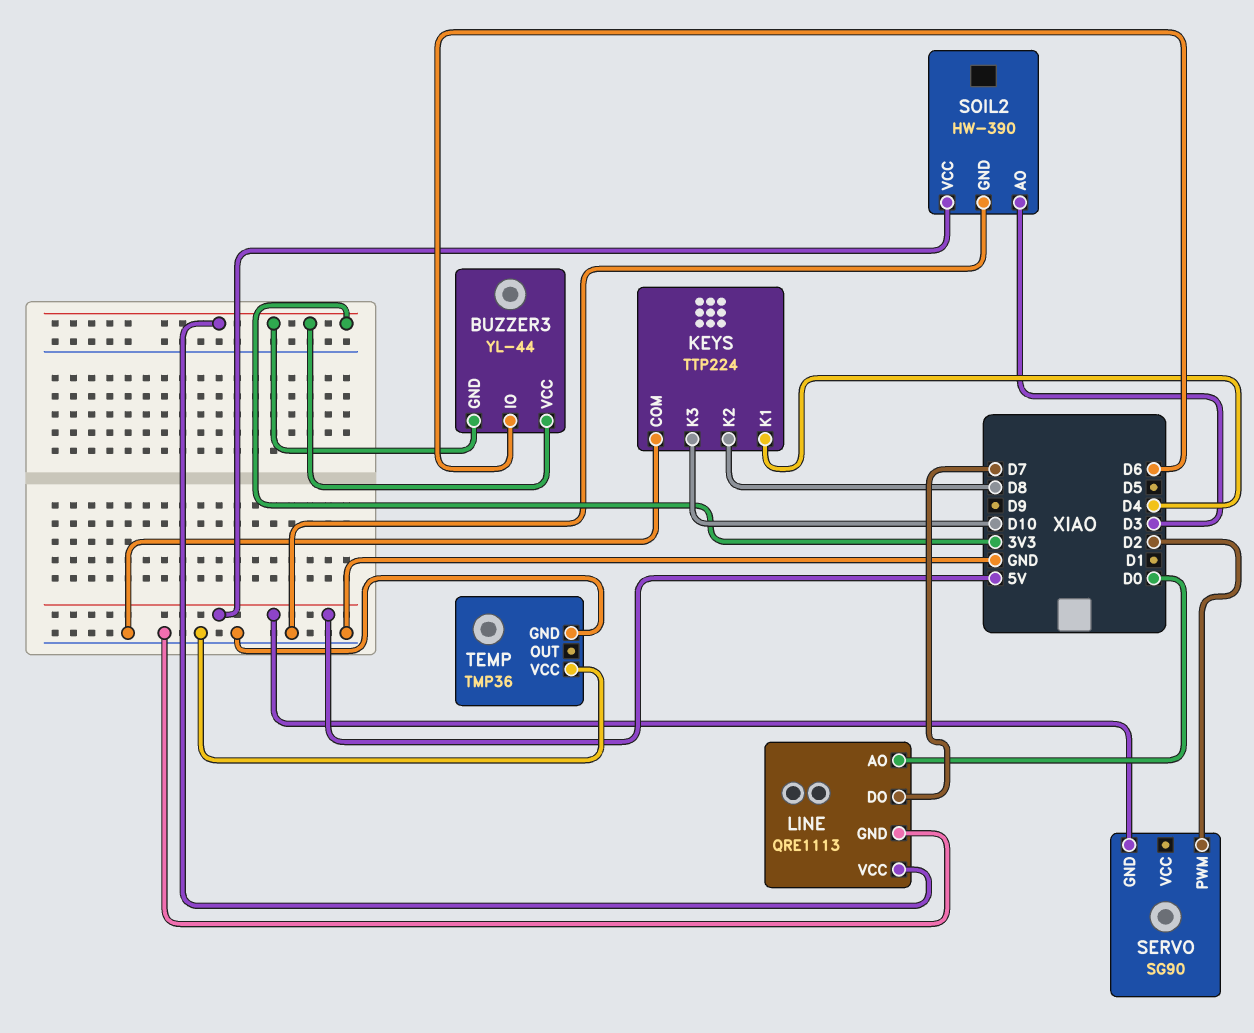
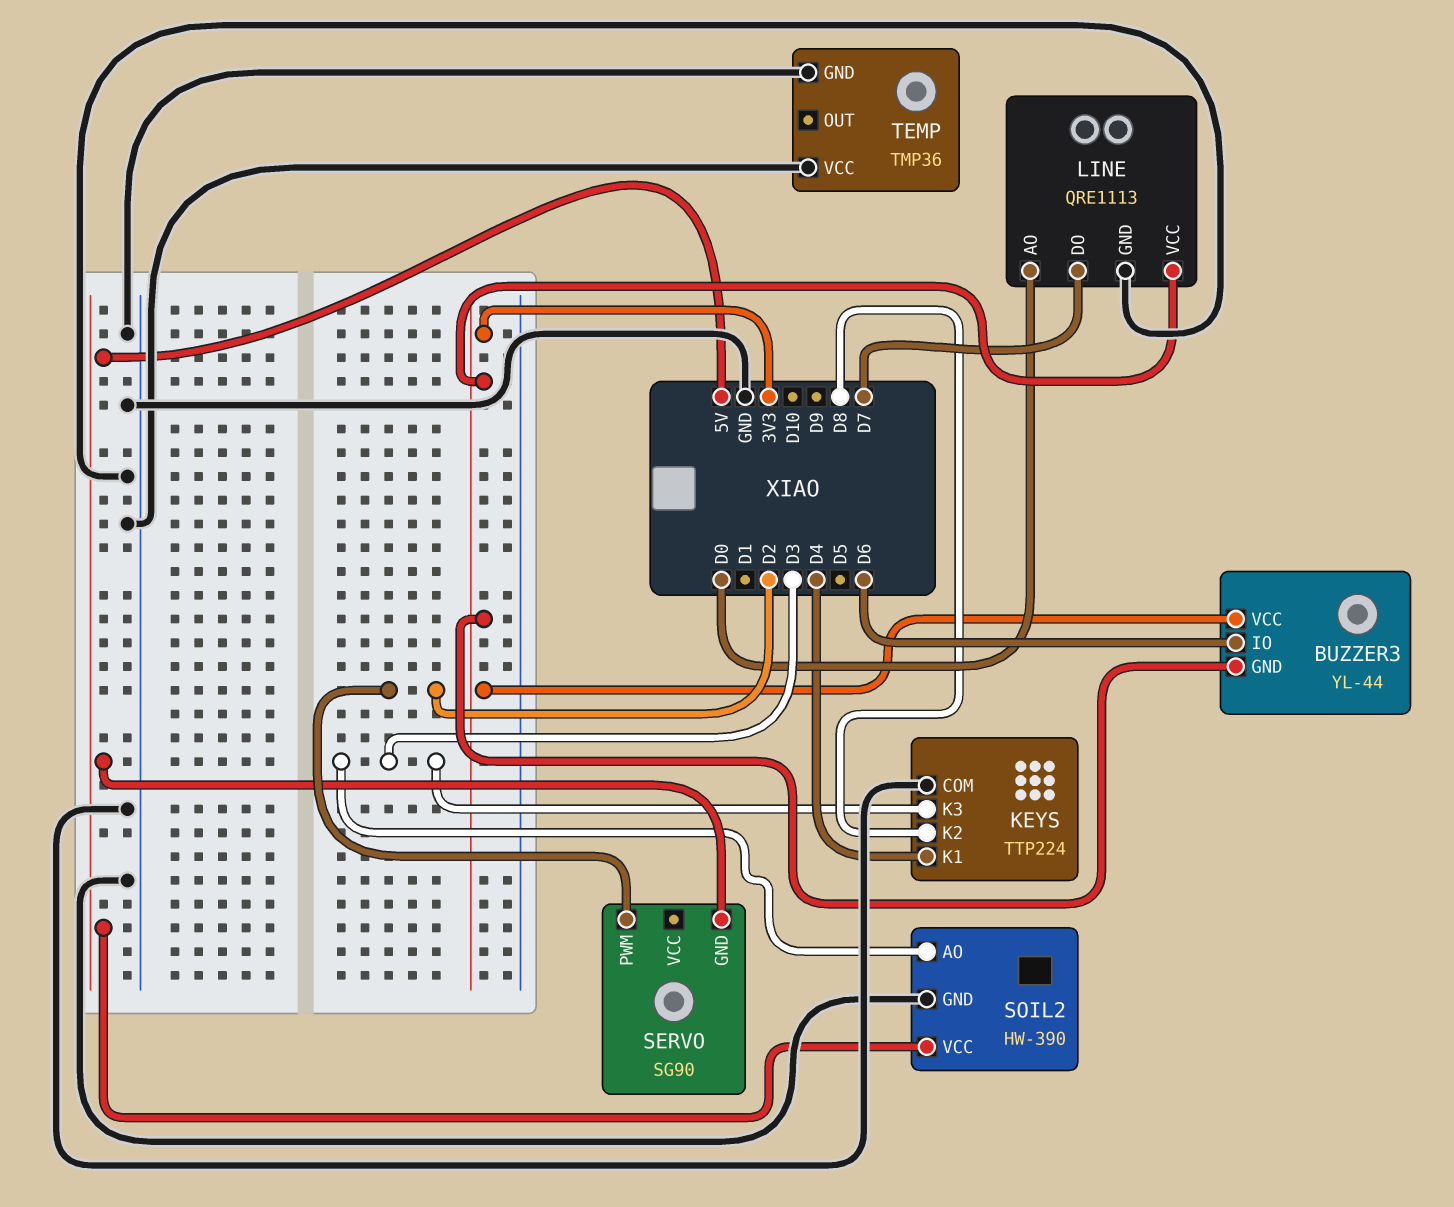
KEYS pin K3: D10 -> D3

